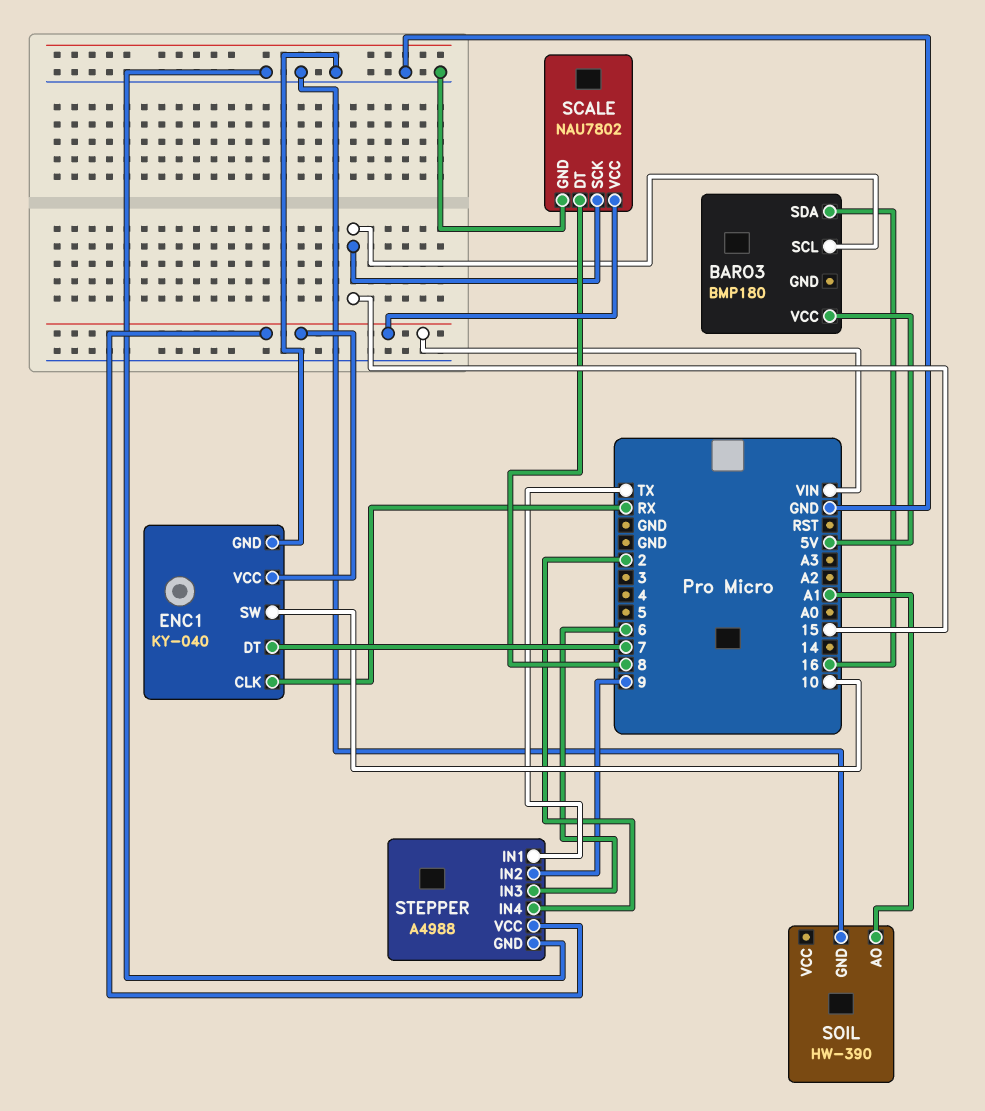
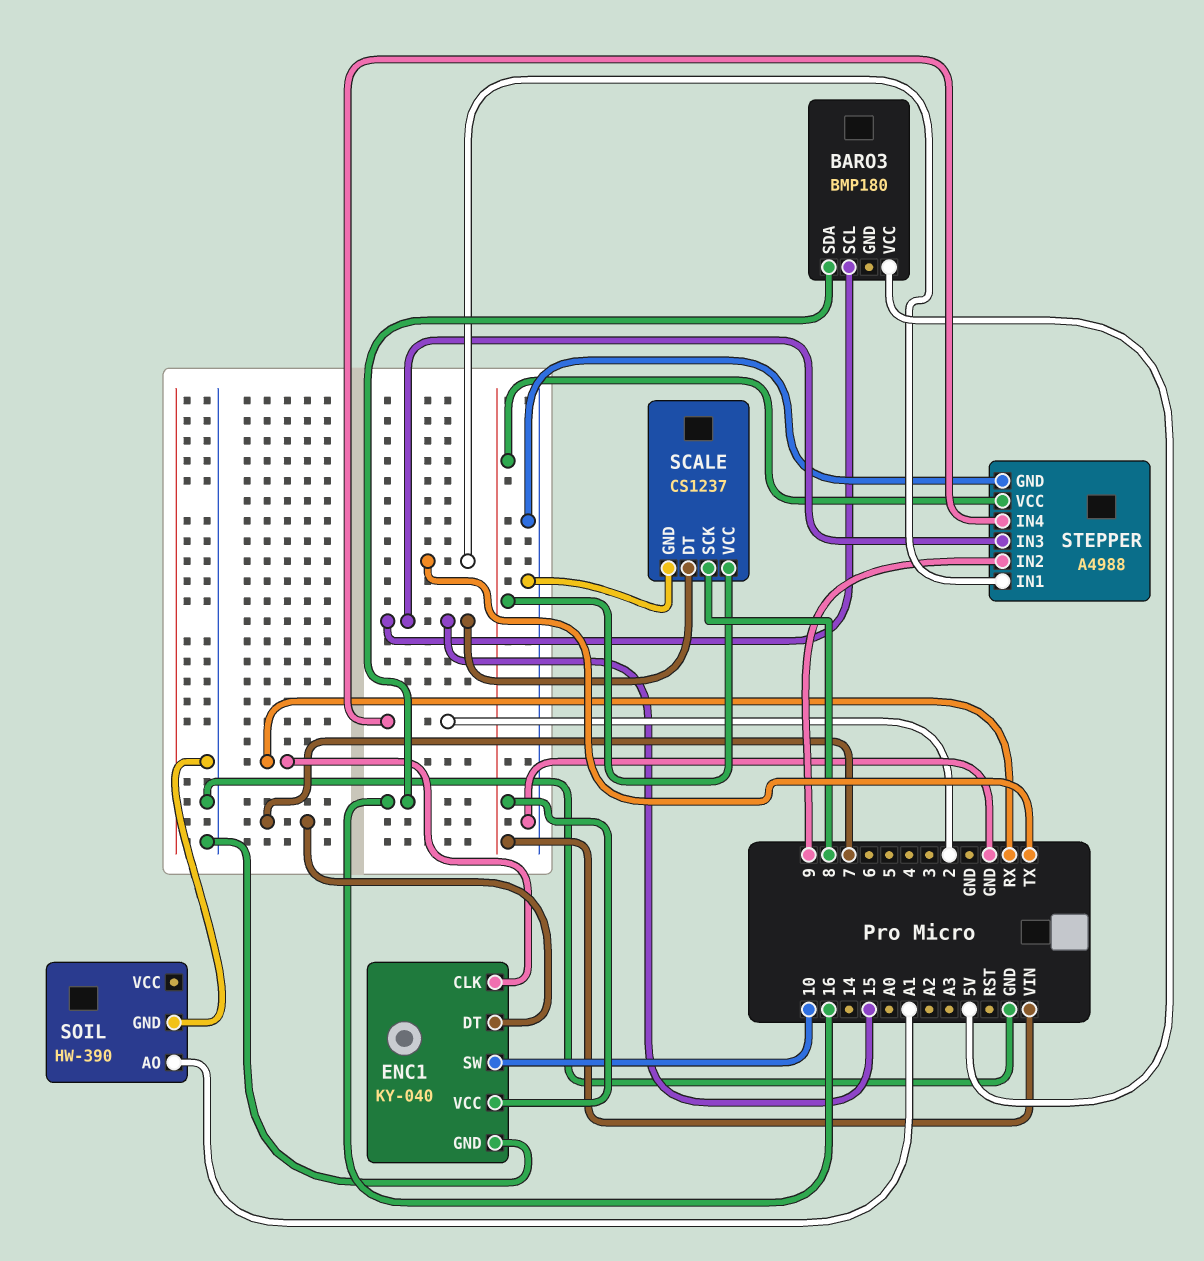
SCALE: NAU7802 -> CS1237
SCALE pin DT: 8 -> 15
SCALE pin SCK: 15 -> 8
STEPPER pin IN3: 6 -> 15

